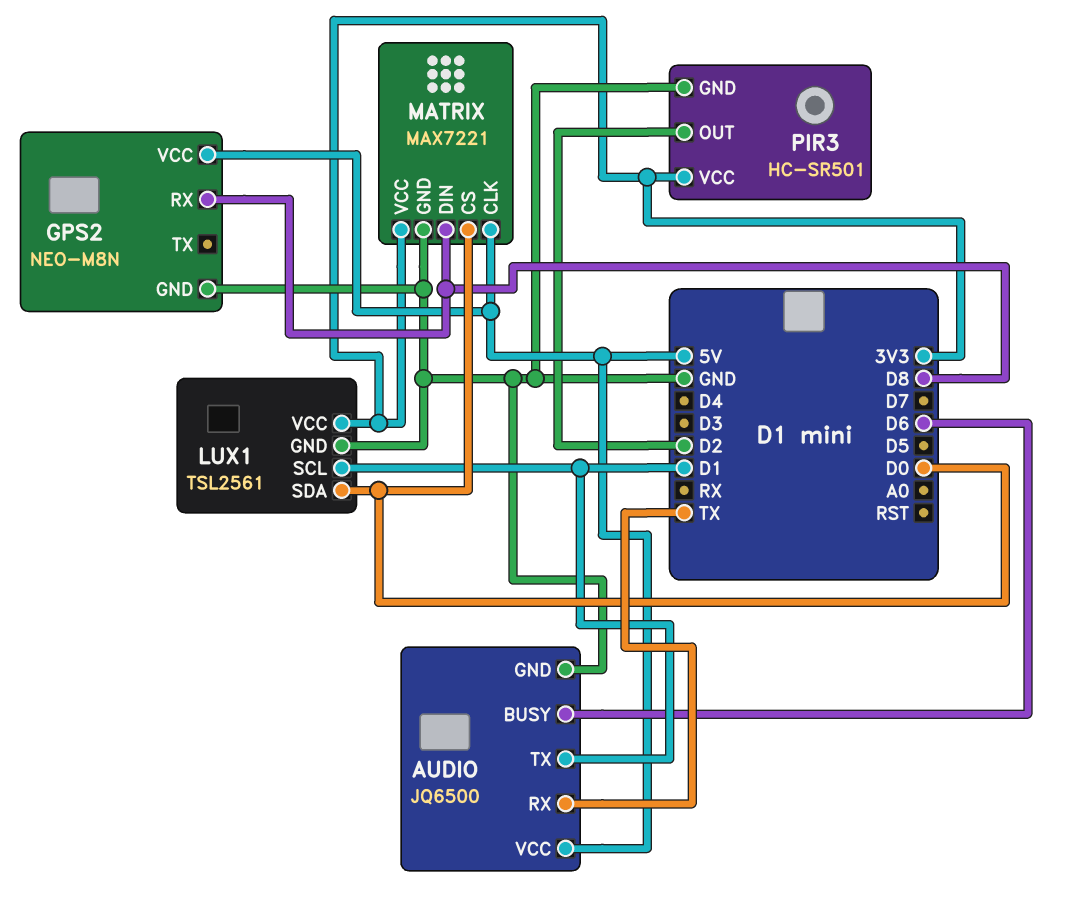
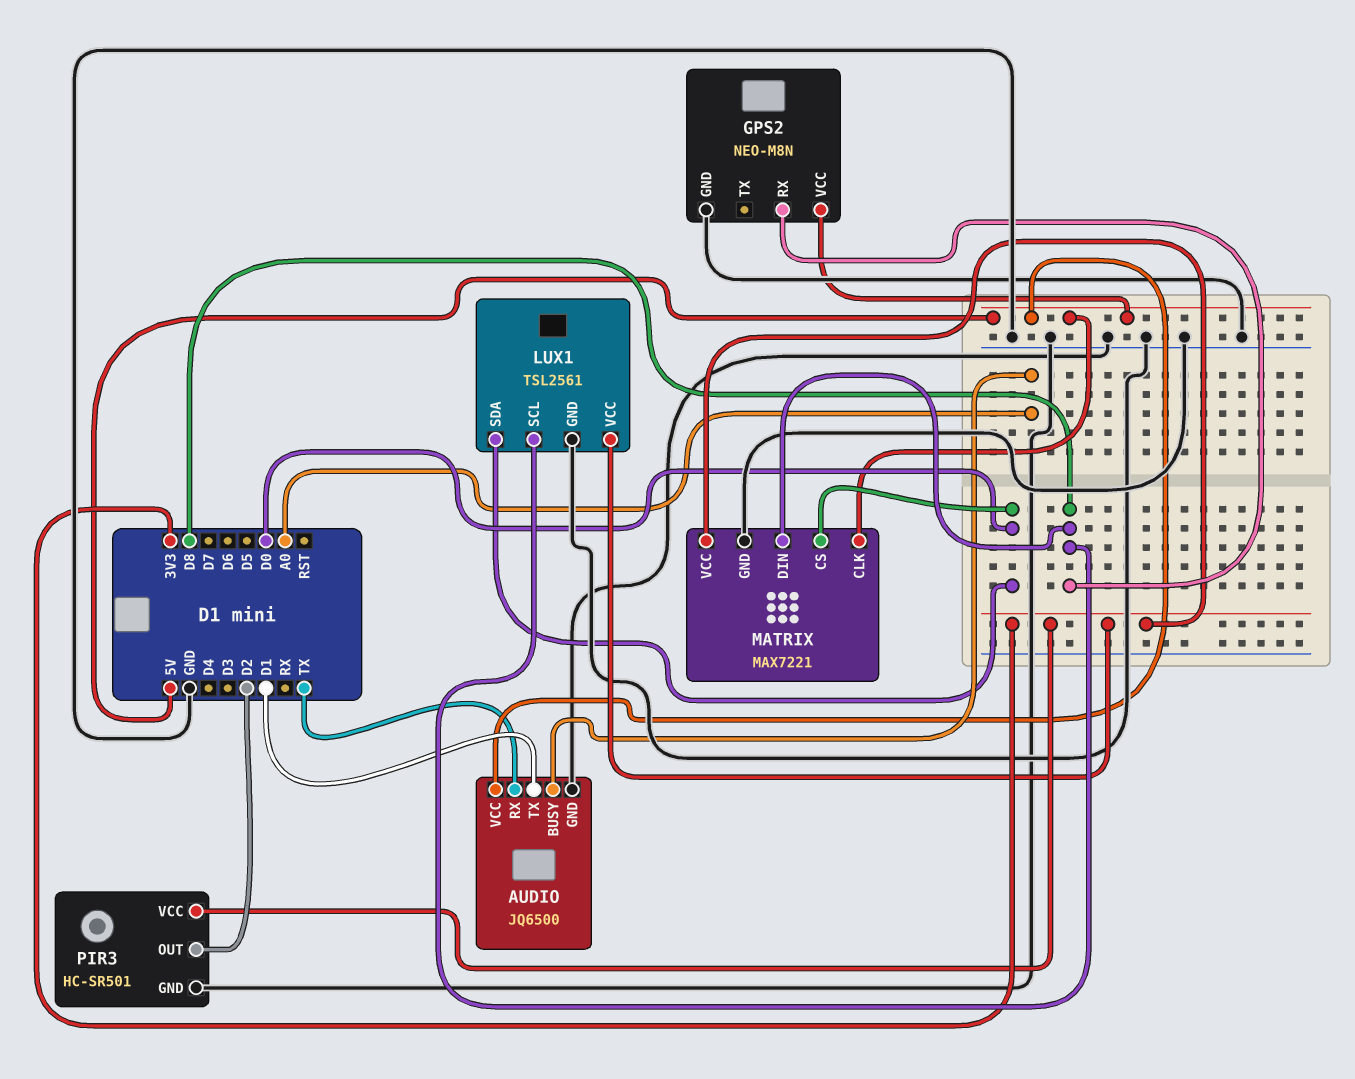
AUDIO pin BUSY: D6 -> A0
LUX1 pin SCL: D1 -> D8

